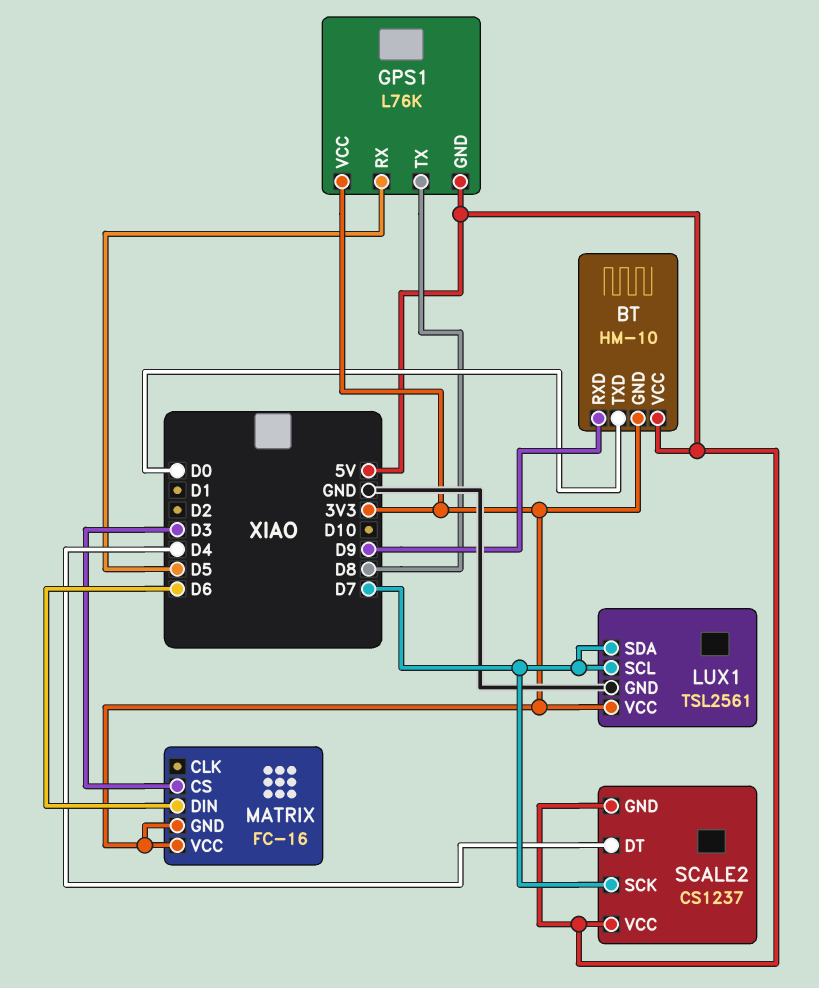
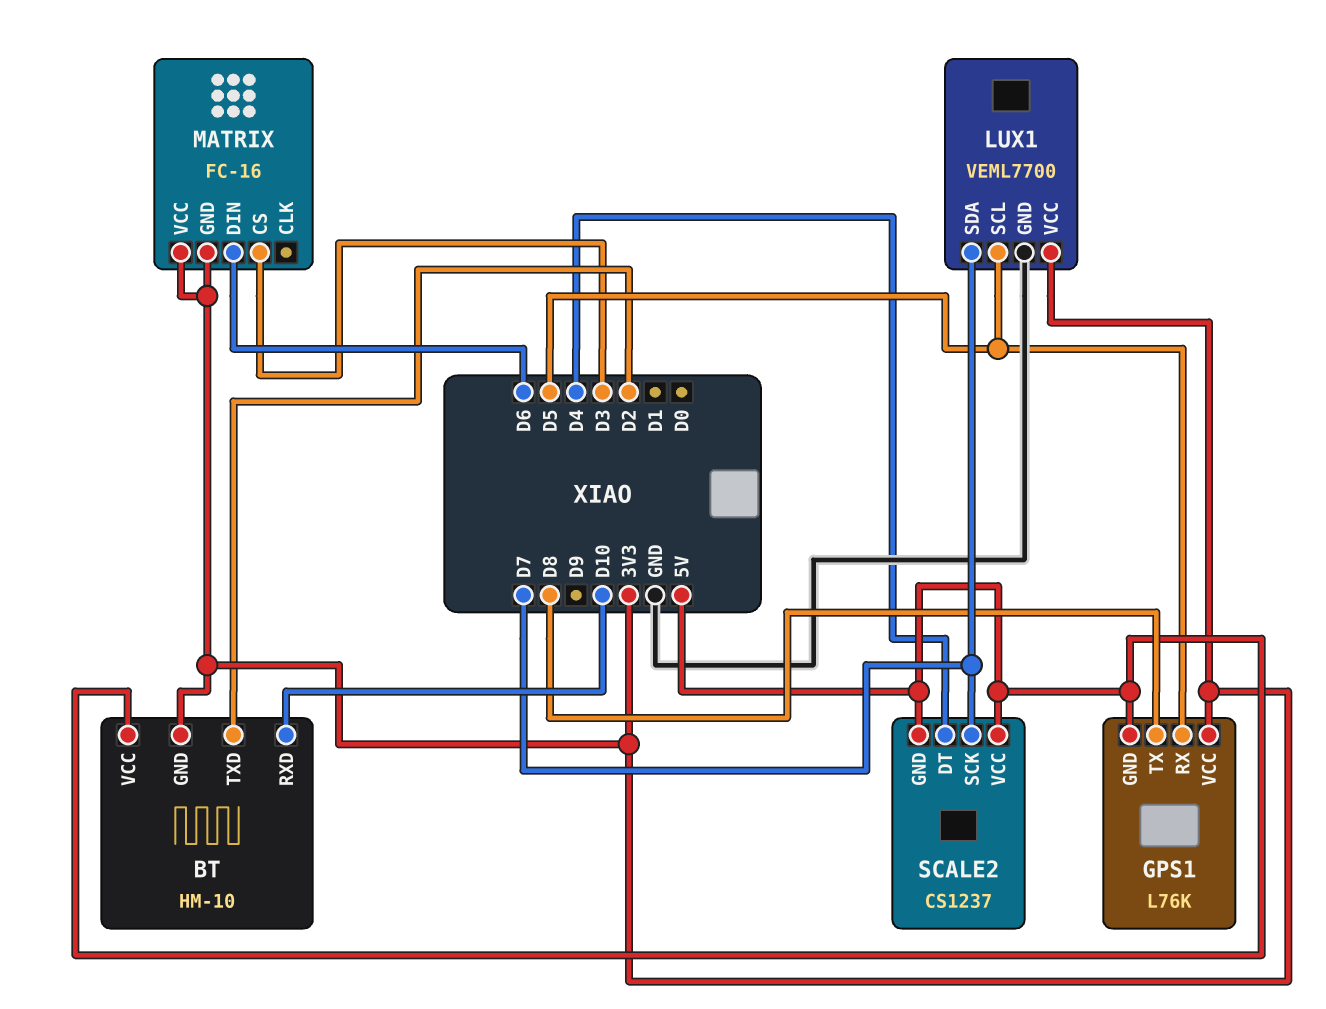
BT pin RXD: D9 -> D10
BT pin TXD: D0 -> D2
LUX1: TSL2561 -> VEML7700
LUX1 pin SCL: D7 -> D5

